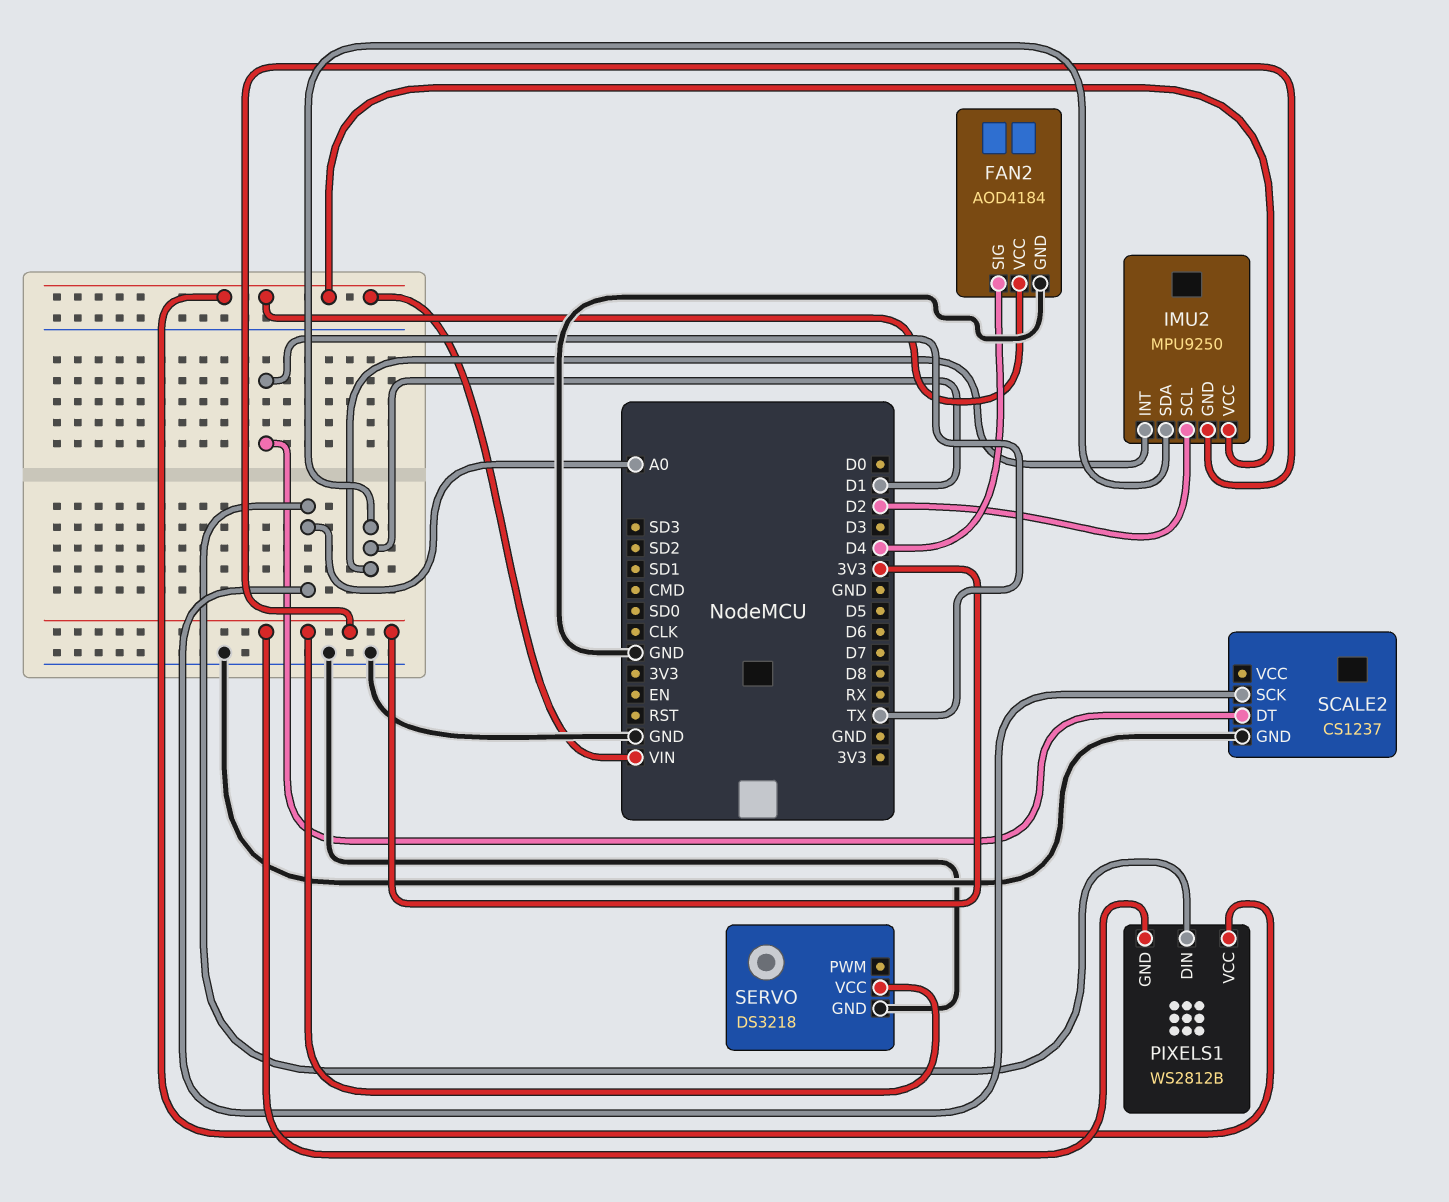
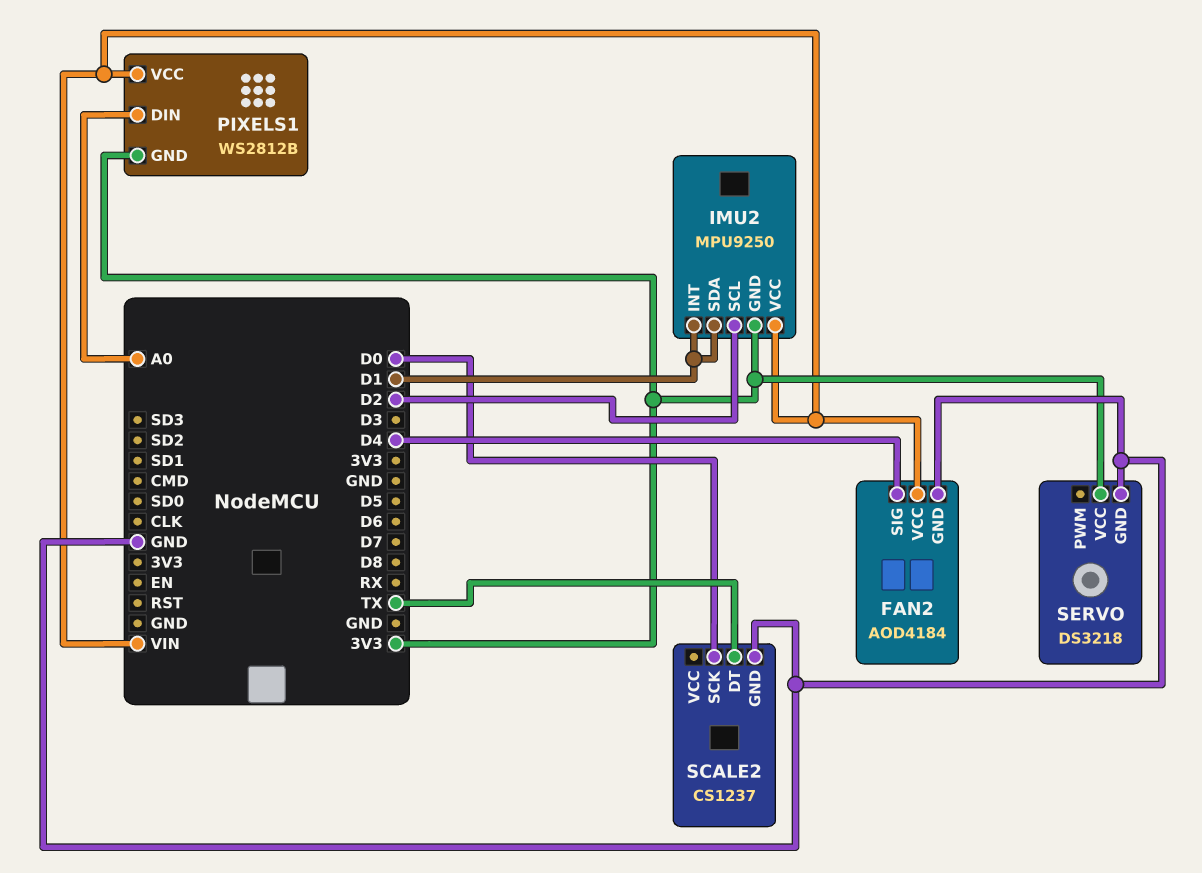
SCALE2 pin SCK: A0 -> D0

